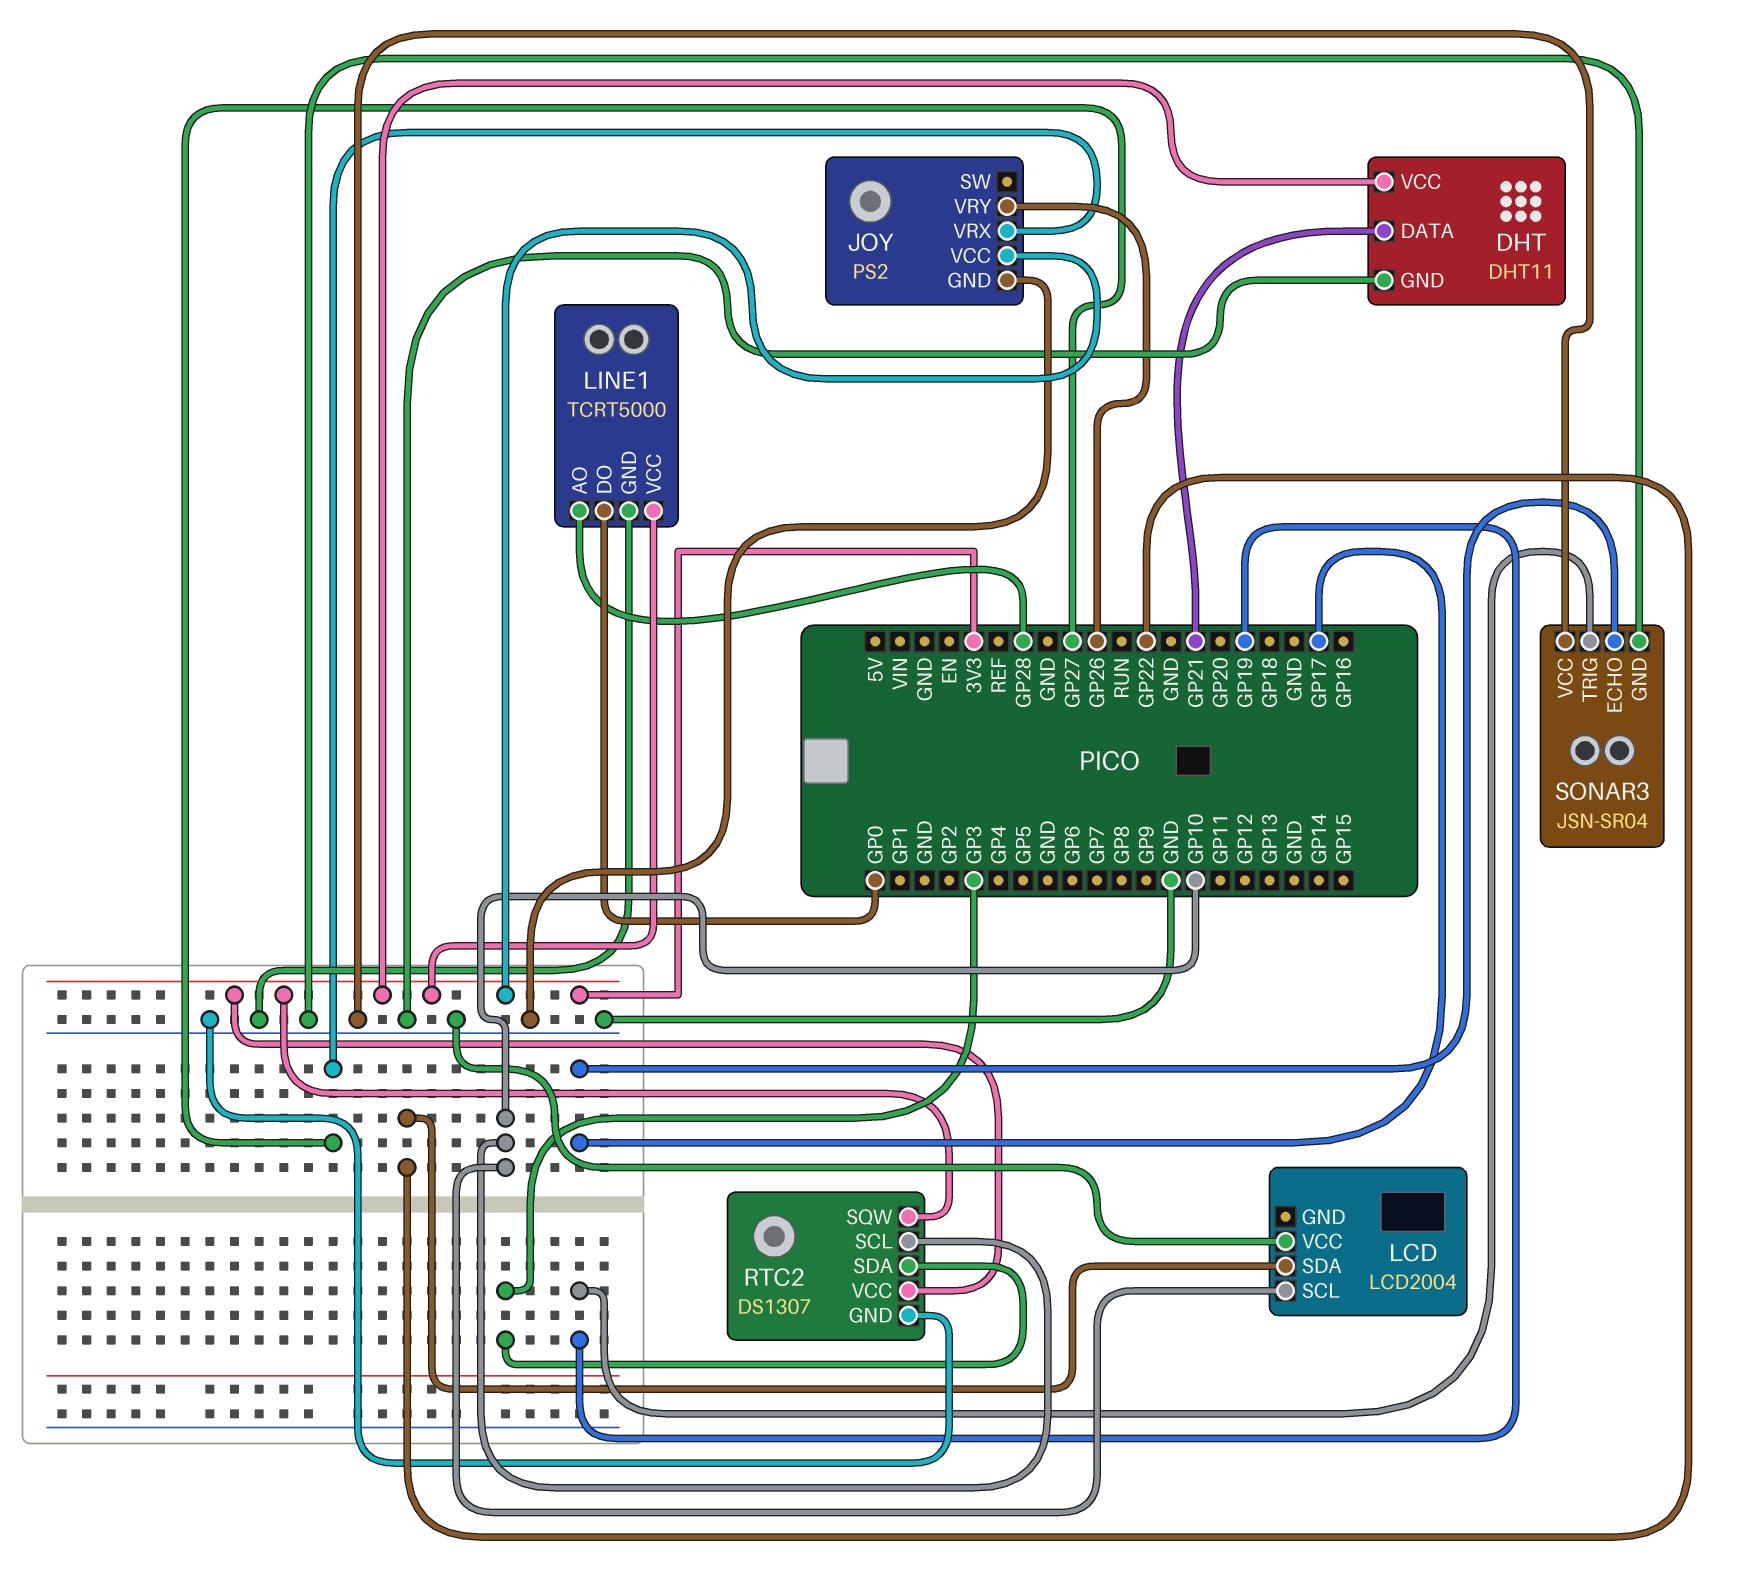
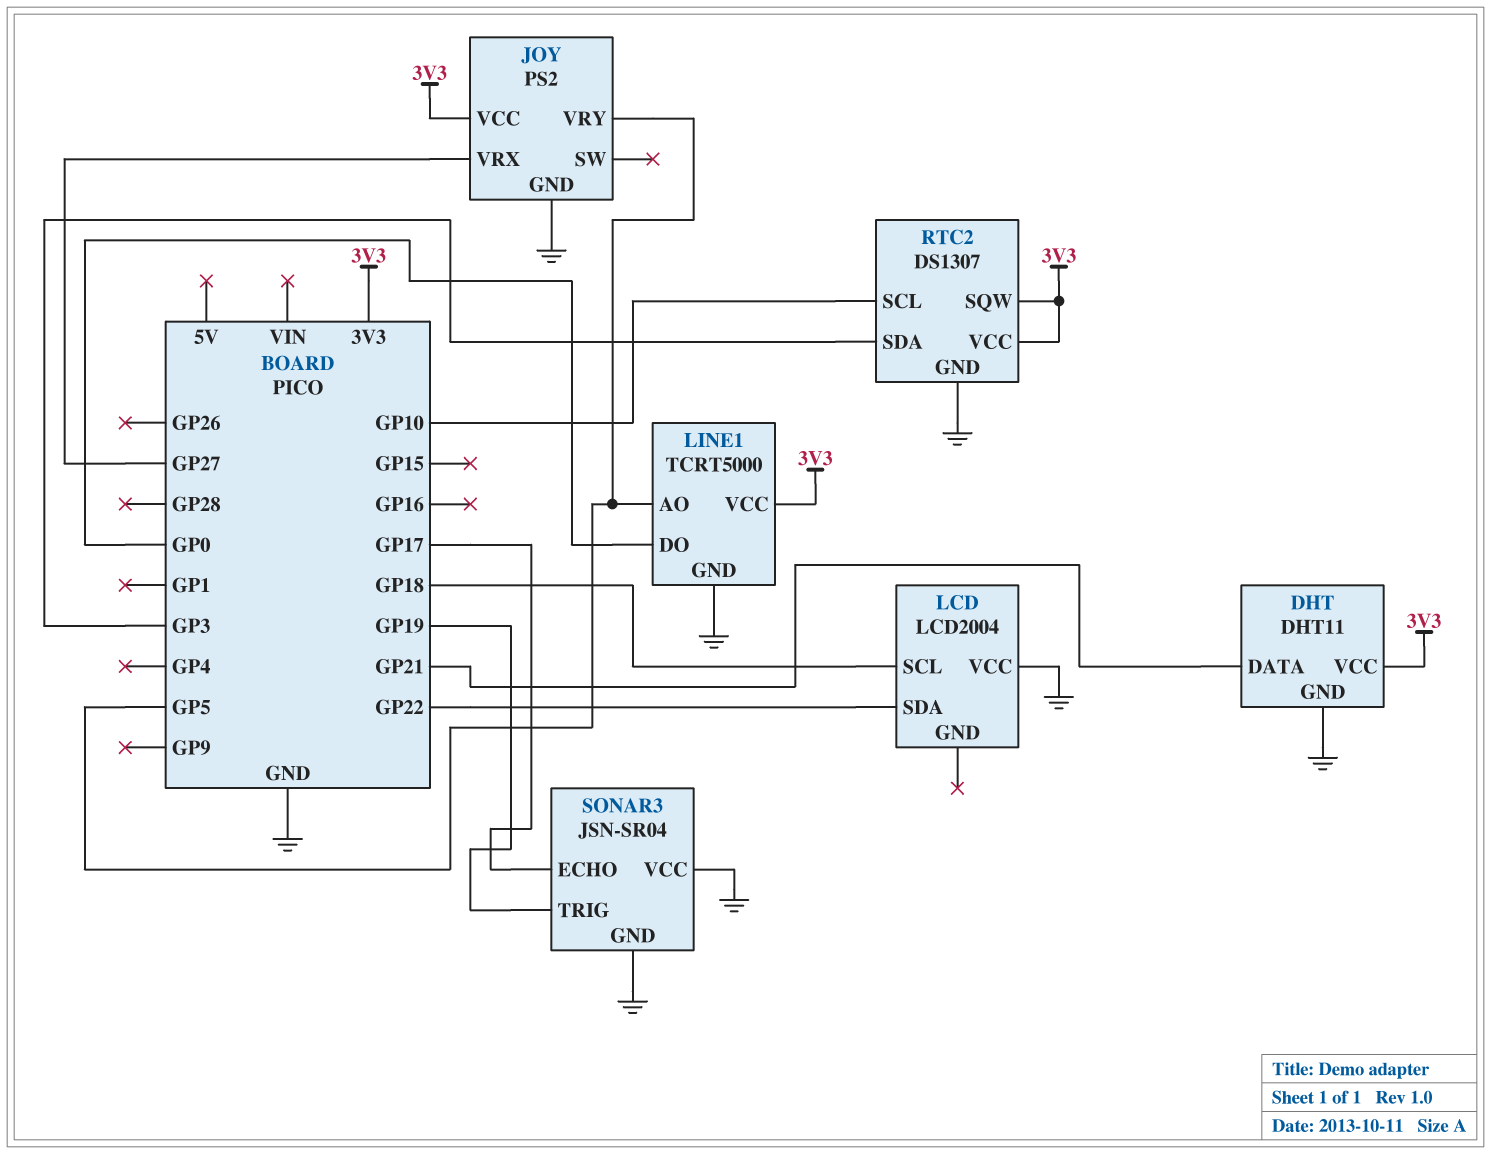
JOY pin VRY: GP26 -> GP5
LCD pin SCL: GP10 -> GP18
LINE1 pin AO: GP28 -> GP5

